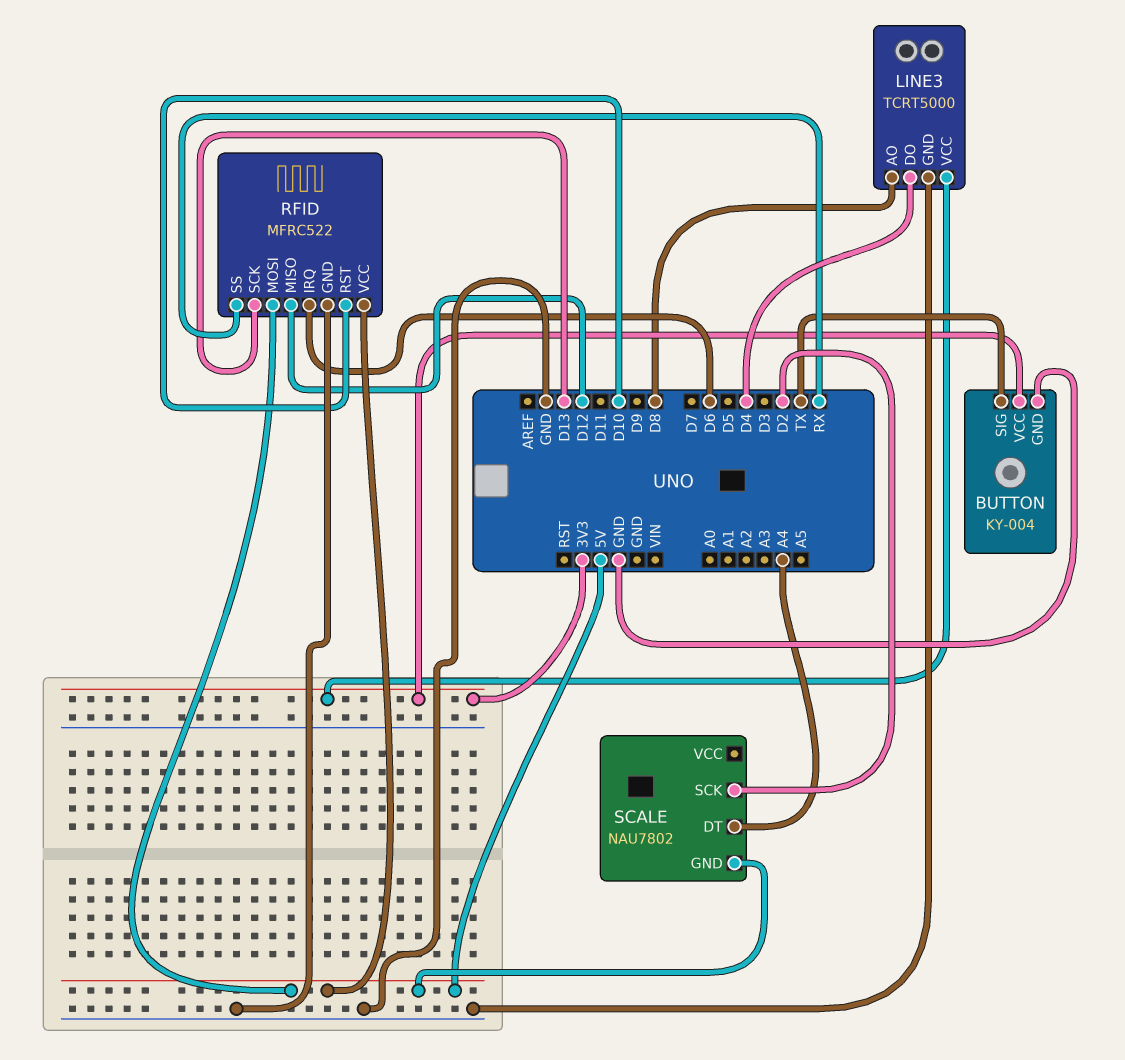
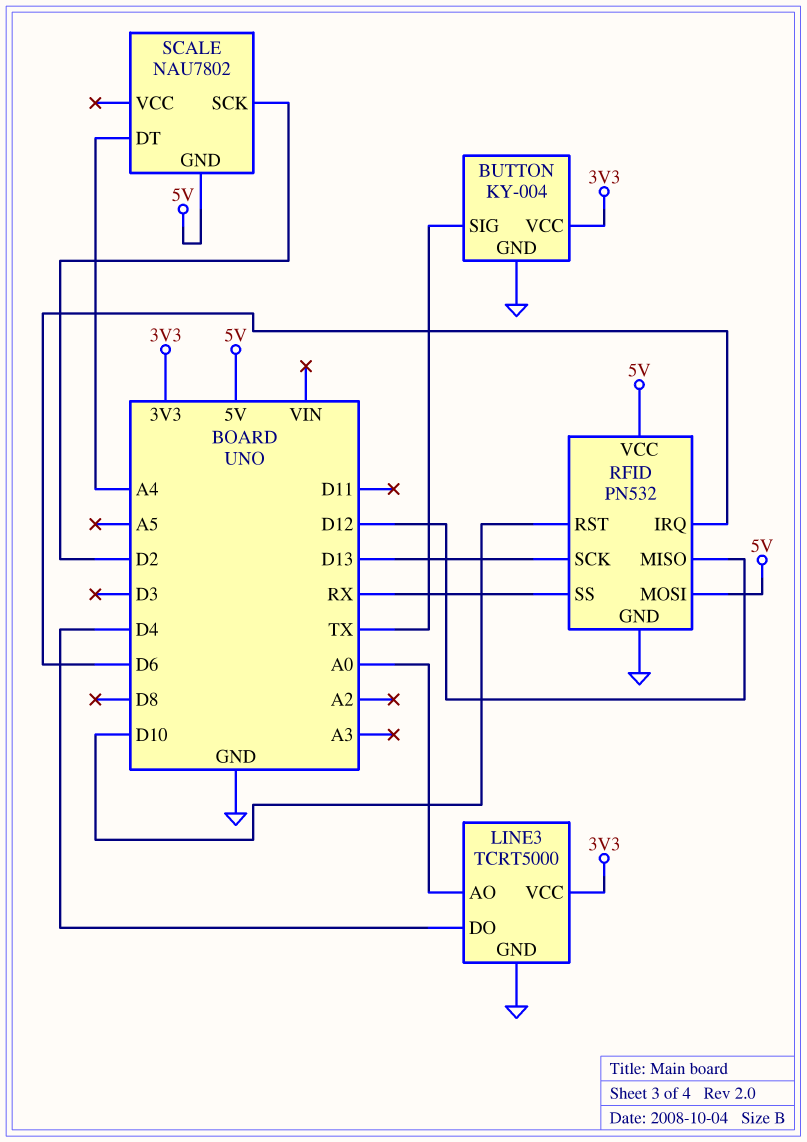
LINE3 pin AO: D8 -> A0
RFID: MFRC522 -> PN532

